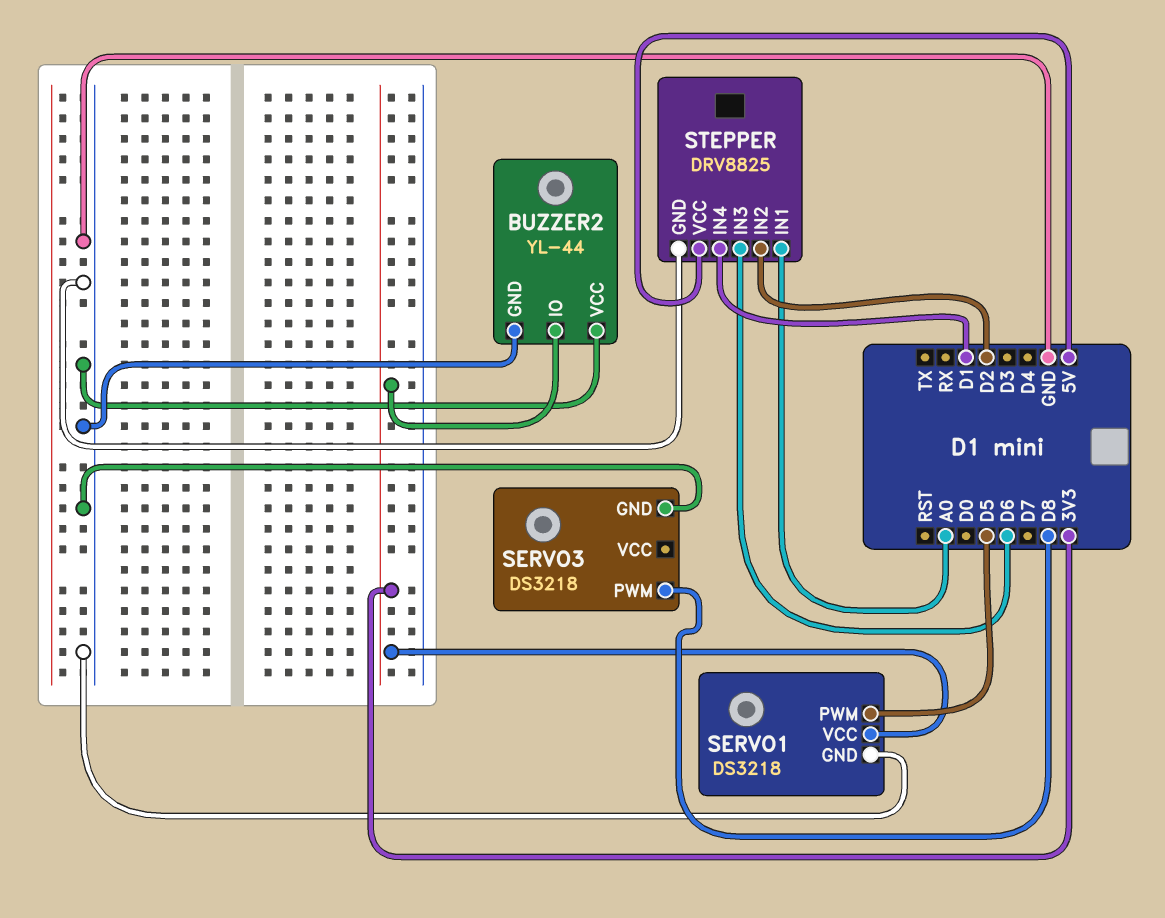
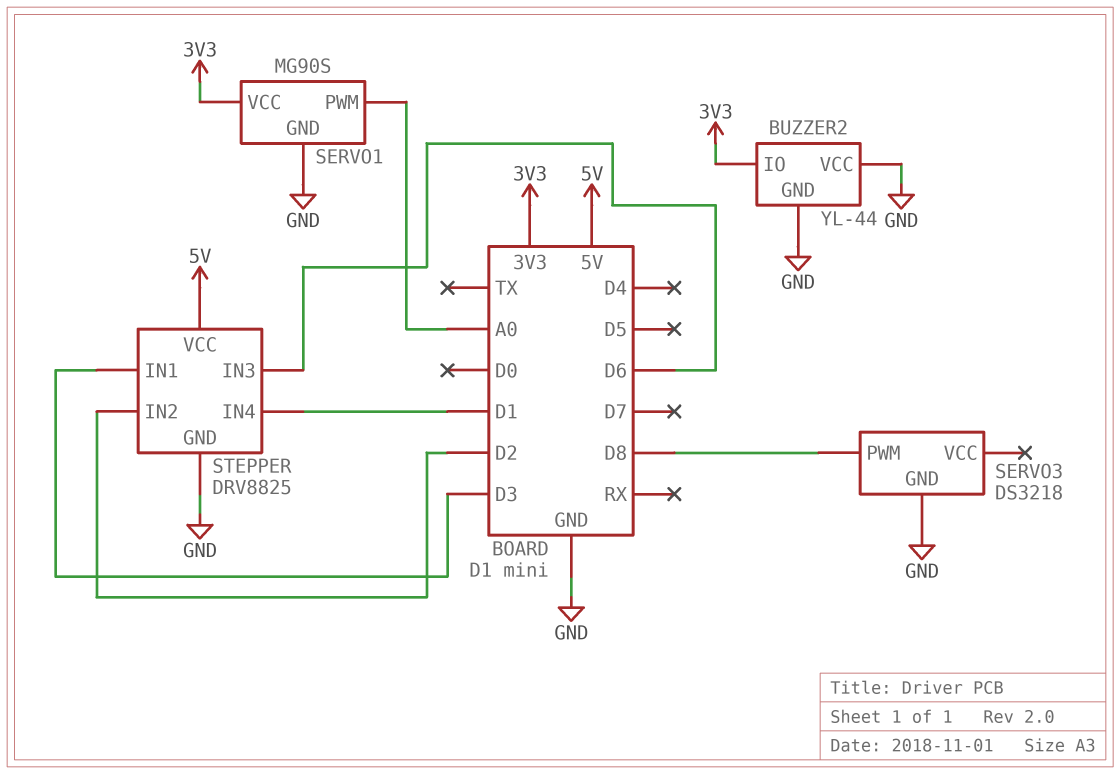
SERVO1: DS3218 -> MG90S
SERVO1 pin PWM: D5 -> A0
STEPPER pin IN1: A0 -> D3

